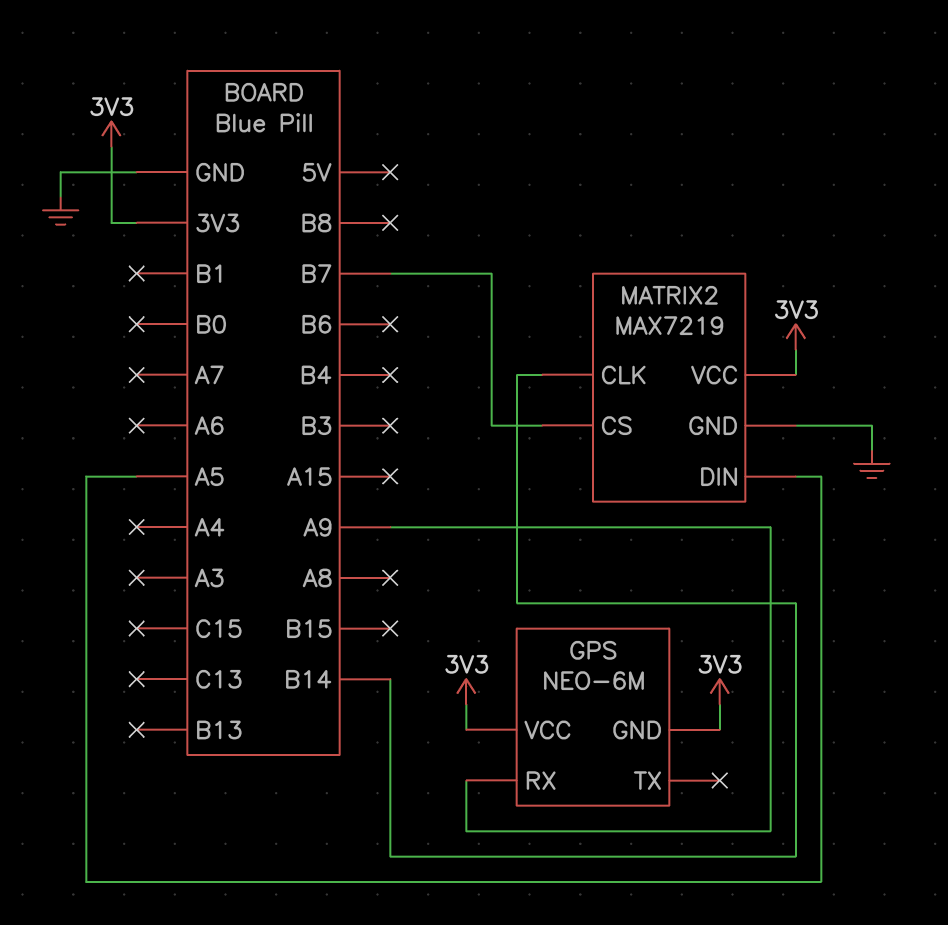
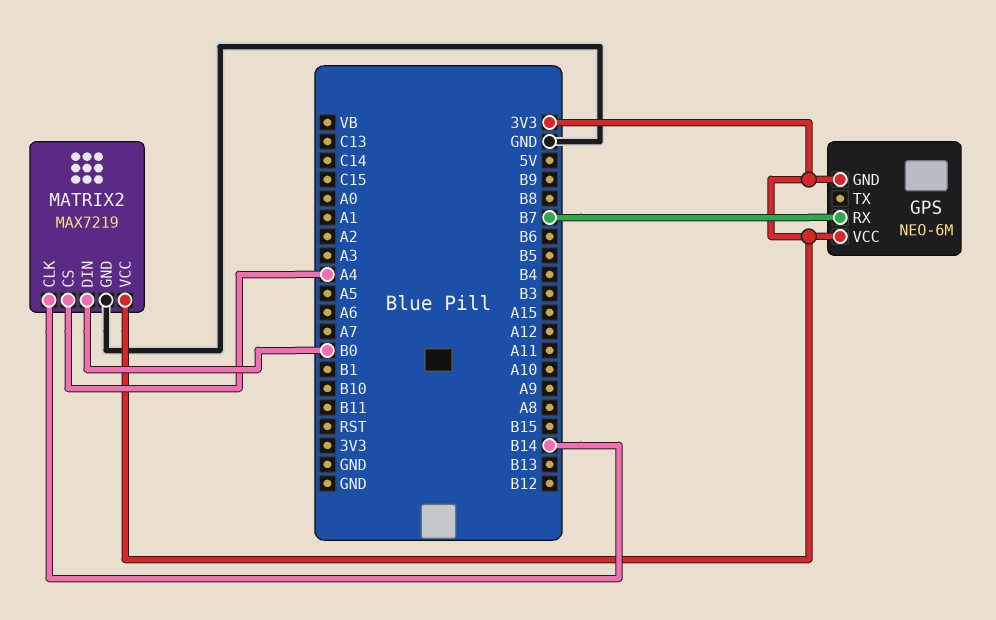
GPS pin RX: A9 -> B7
MATRIX2 pin CS: B7 -> A4
MATRIX2 pin DIN: A5 -> B0

